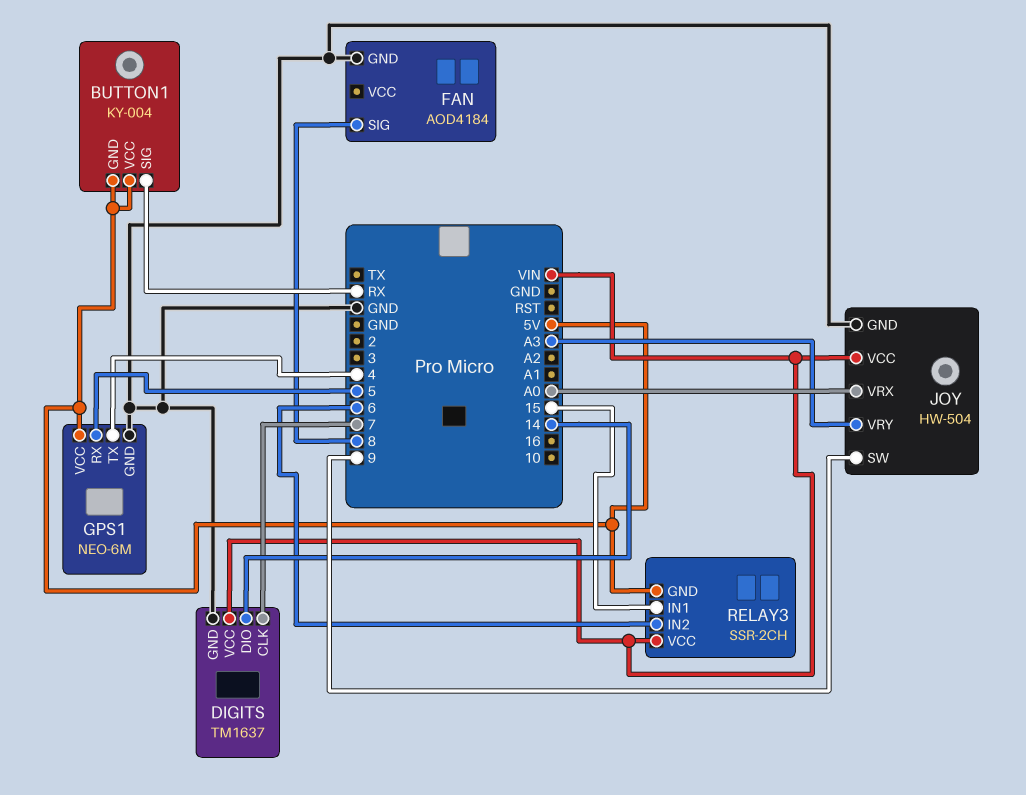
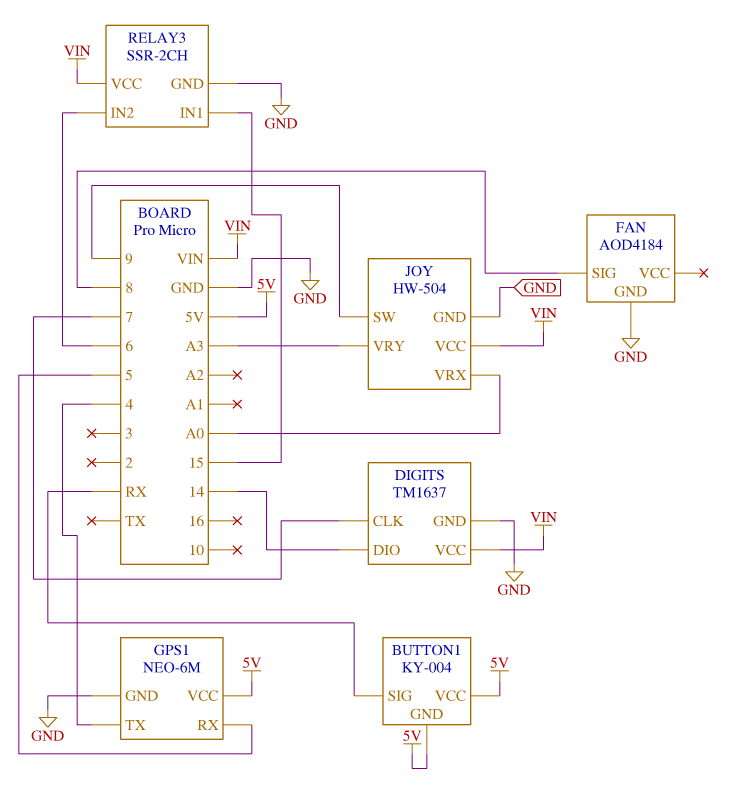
RELAY3 pin GND: 5V -> GND

